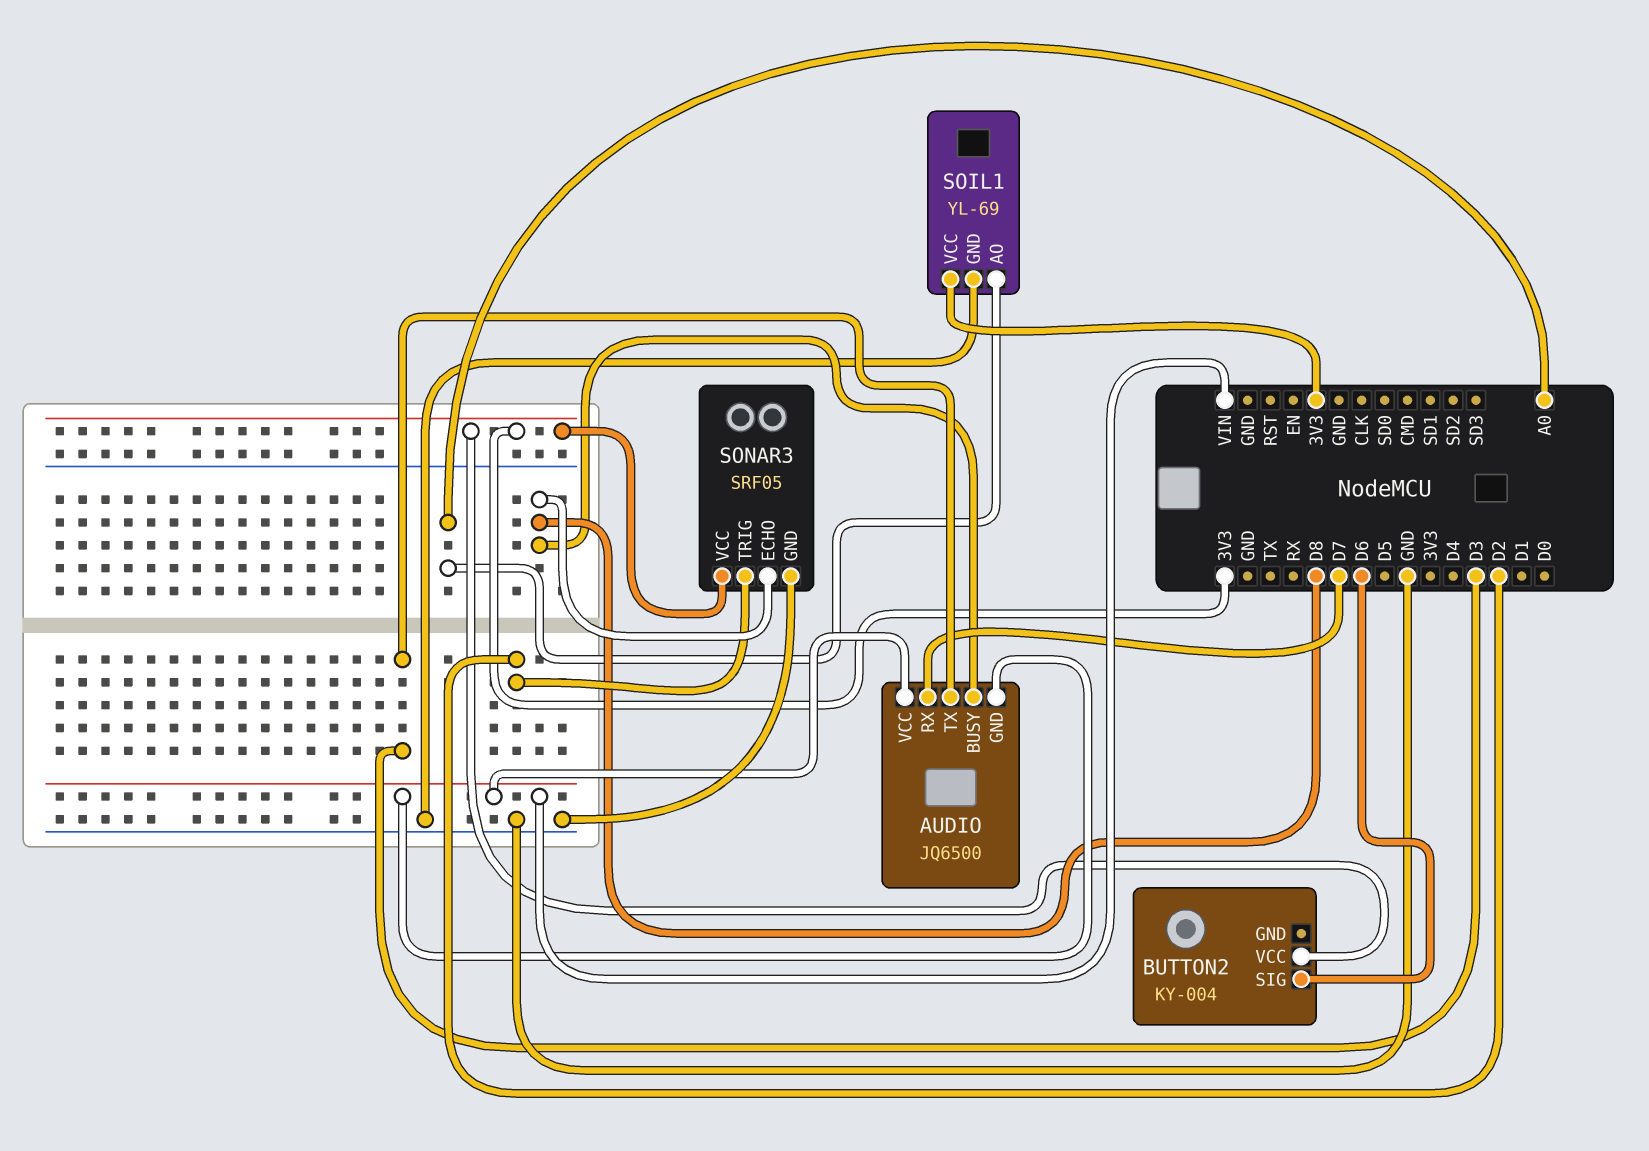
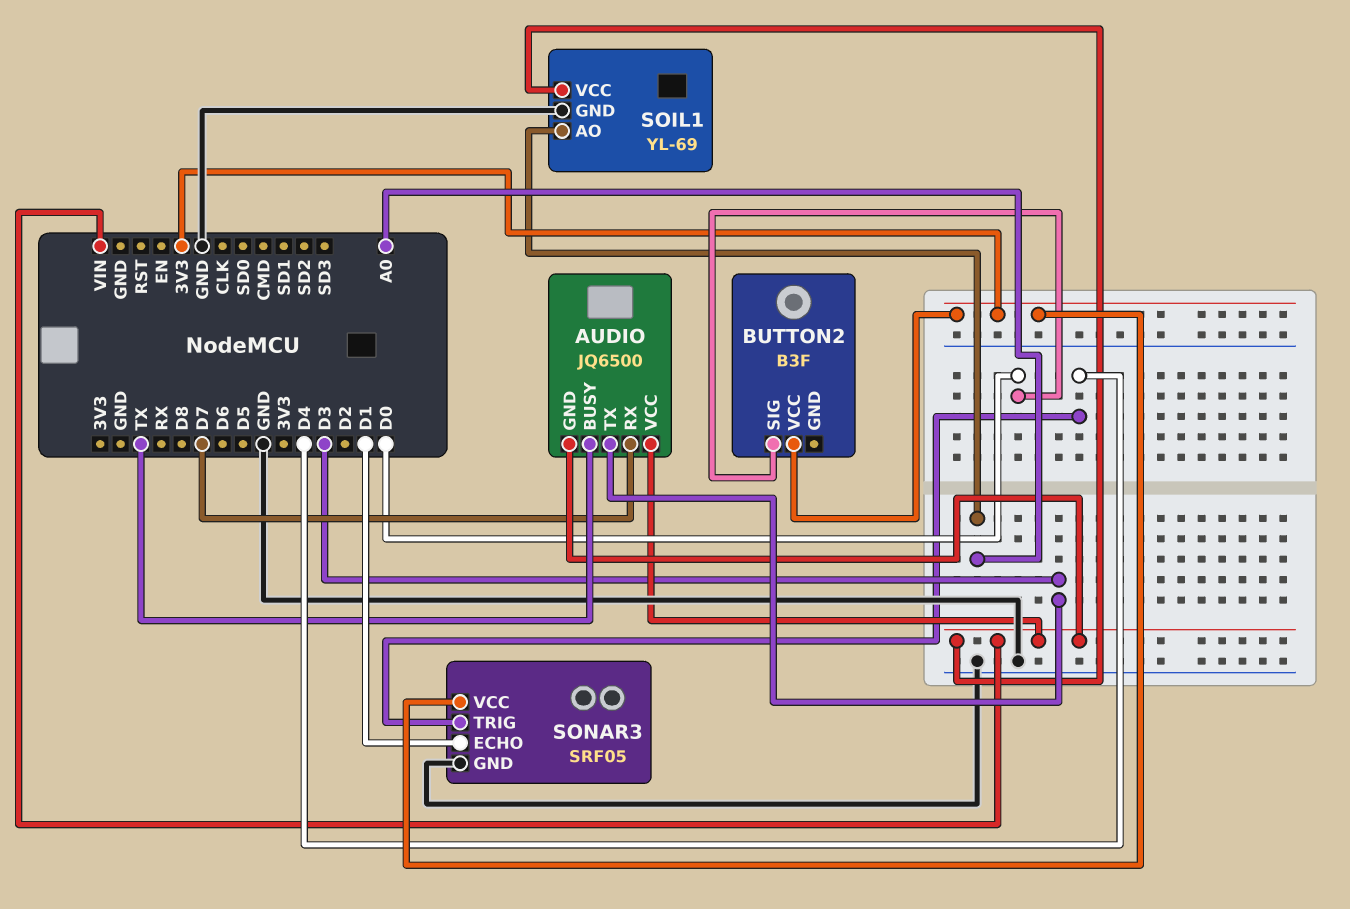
AUDIO pin BUSY: D8 -> TX
BUTTON2: KY-004 -> B3F
BUTTON2 pin SIG: D6 -> D0
SOIL1 pin VCC: 3V3 -> VIN
SONAR3 pin ECHO: D8 -> D1
SONAR3 pin TRIG: D2 -> D4

